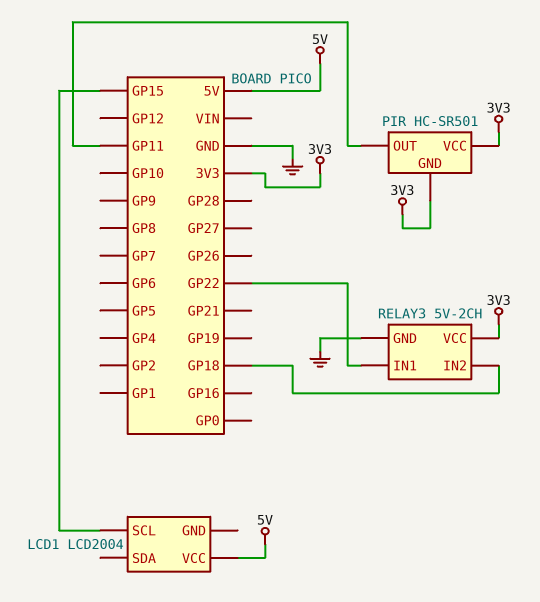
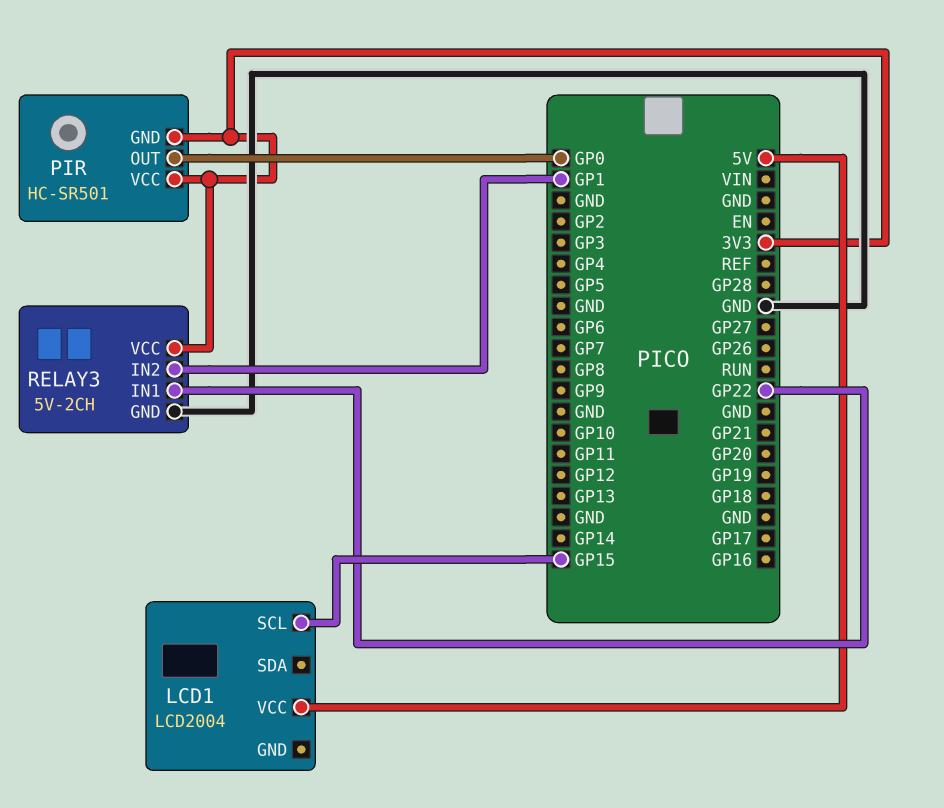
PIR pin OUT: GP11 -> GP0
RELAY3 pin IN2: GP18 -> GP1

